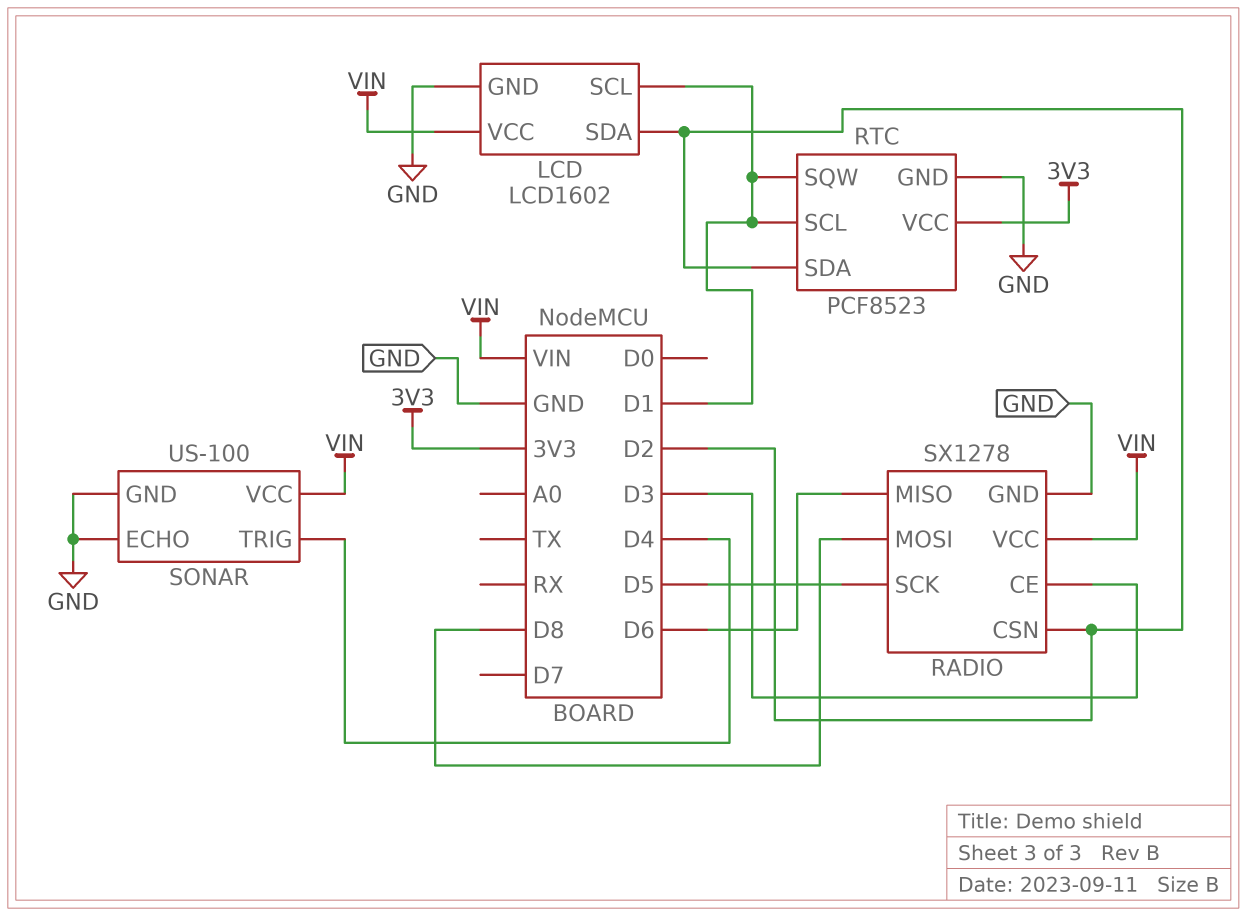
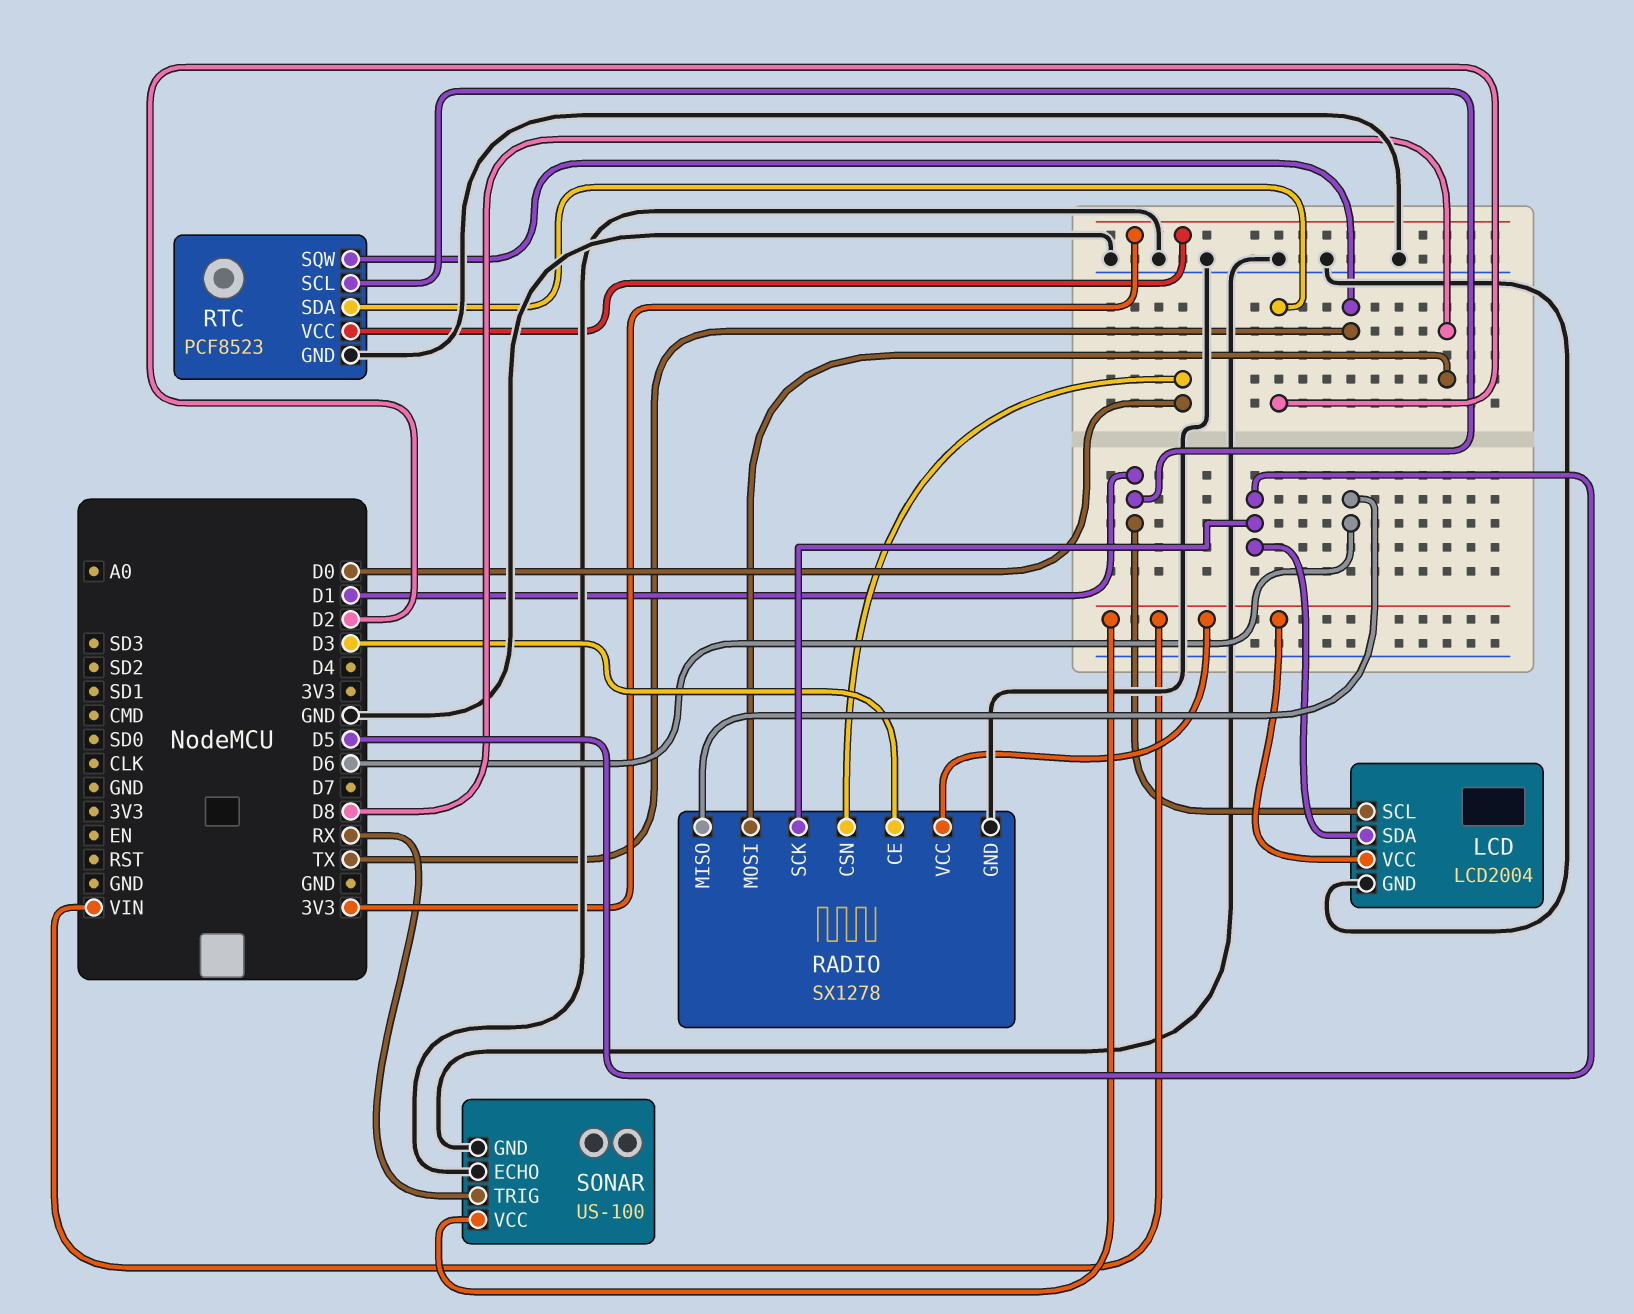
LCD: LCD1602 -> LCD2004
LCD pin SDA: D2 -> D5
RADIO pin CSN: D2 -> D0
RTC pin SQW: D1 -> TX
SONAR pin TRIG: D4 -> RX

